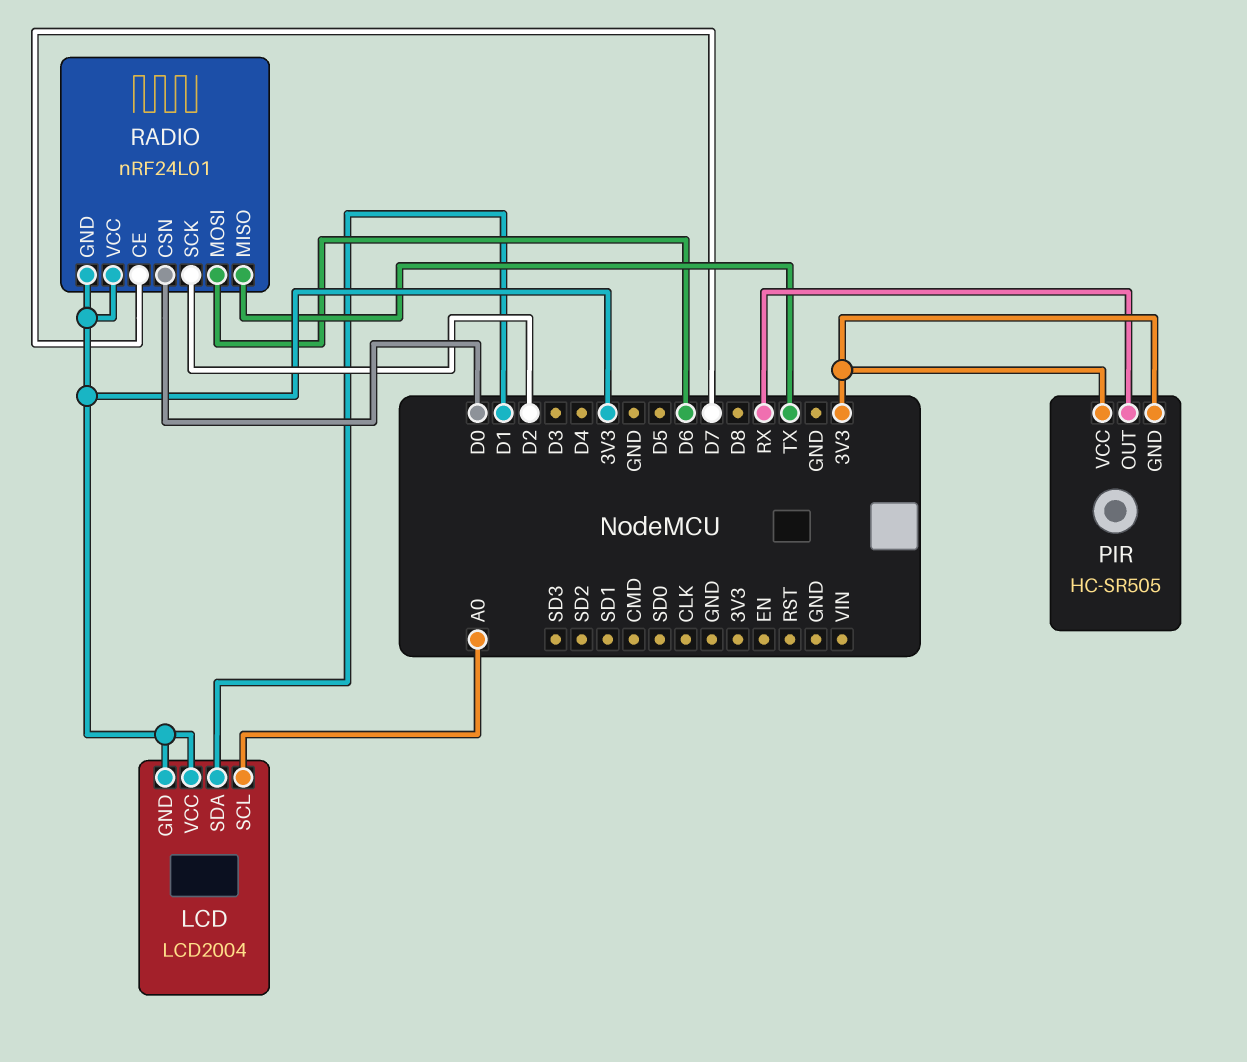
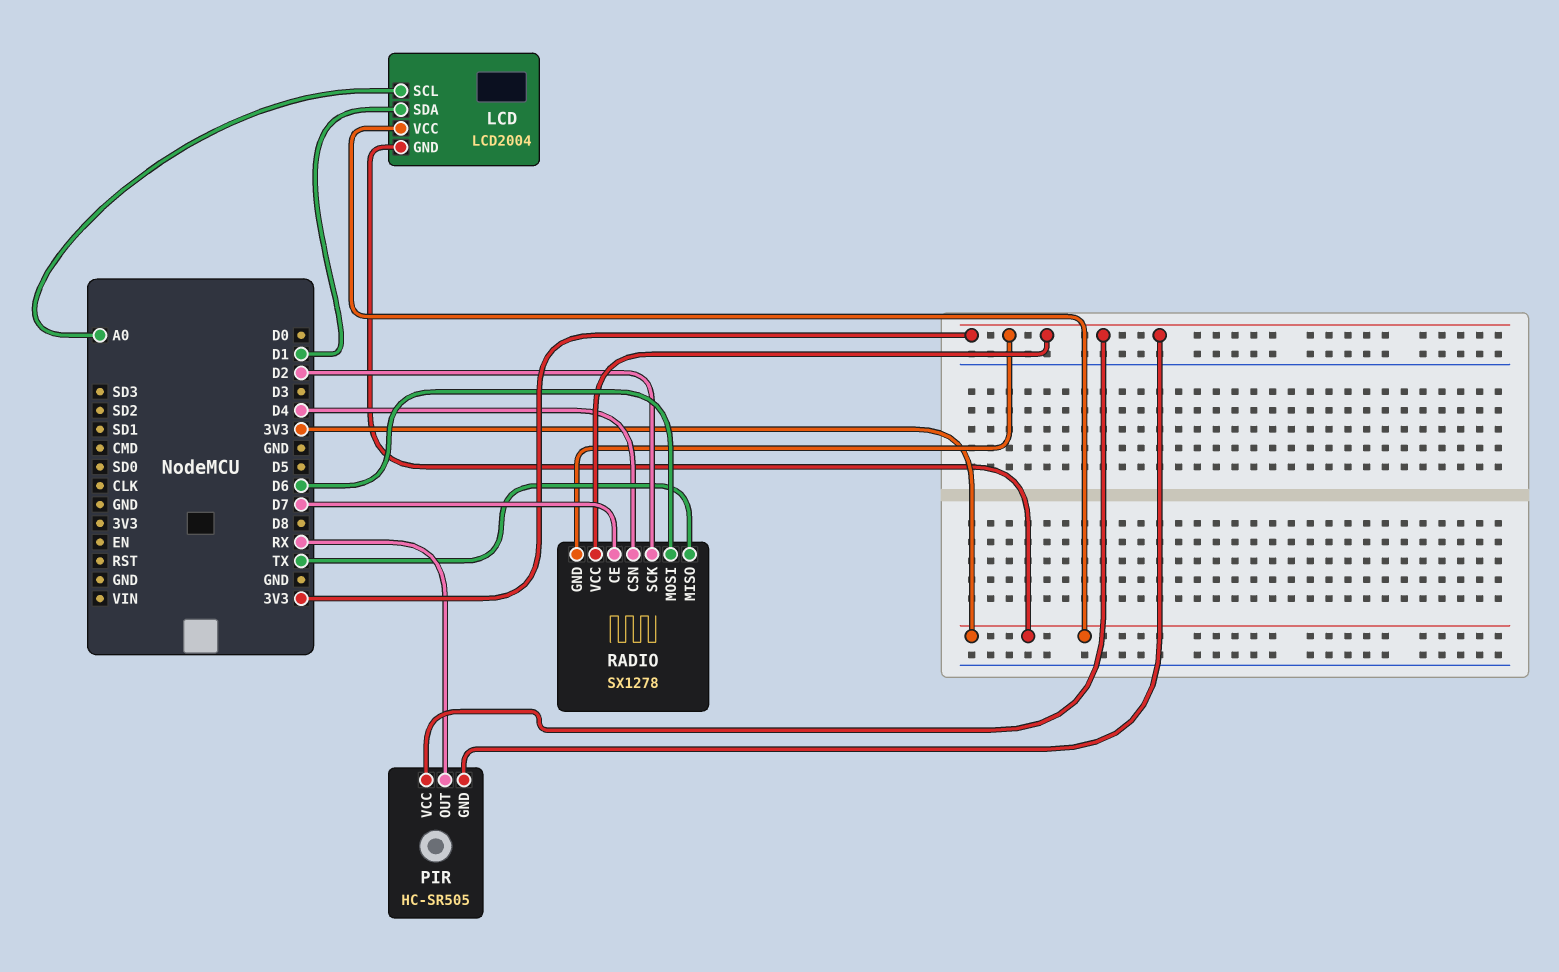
RADIO: nRF24L01 -> SX1278
RADIO pin CSN: D0 -> D4

